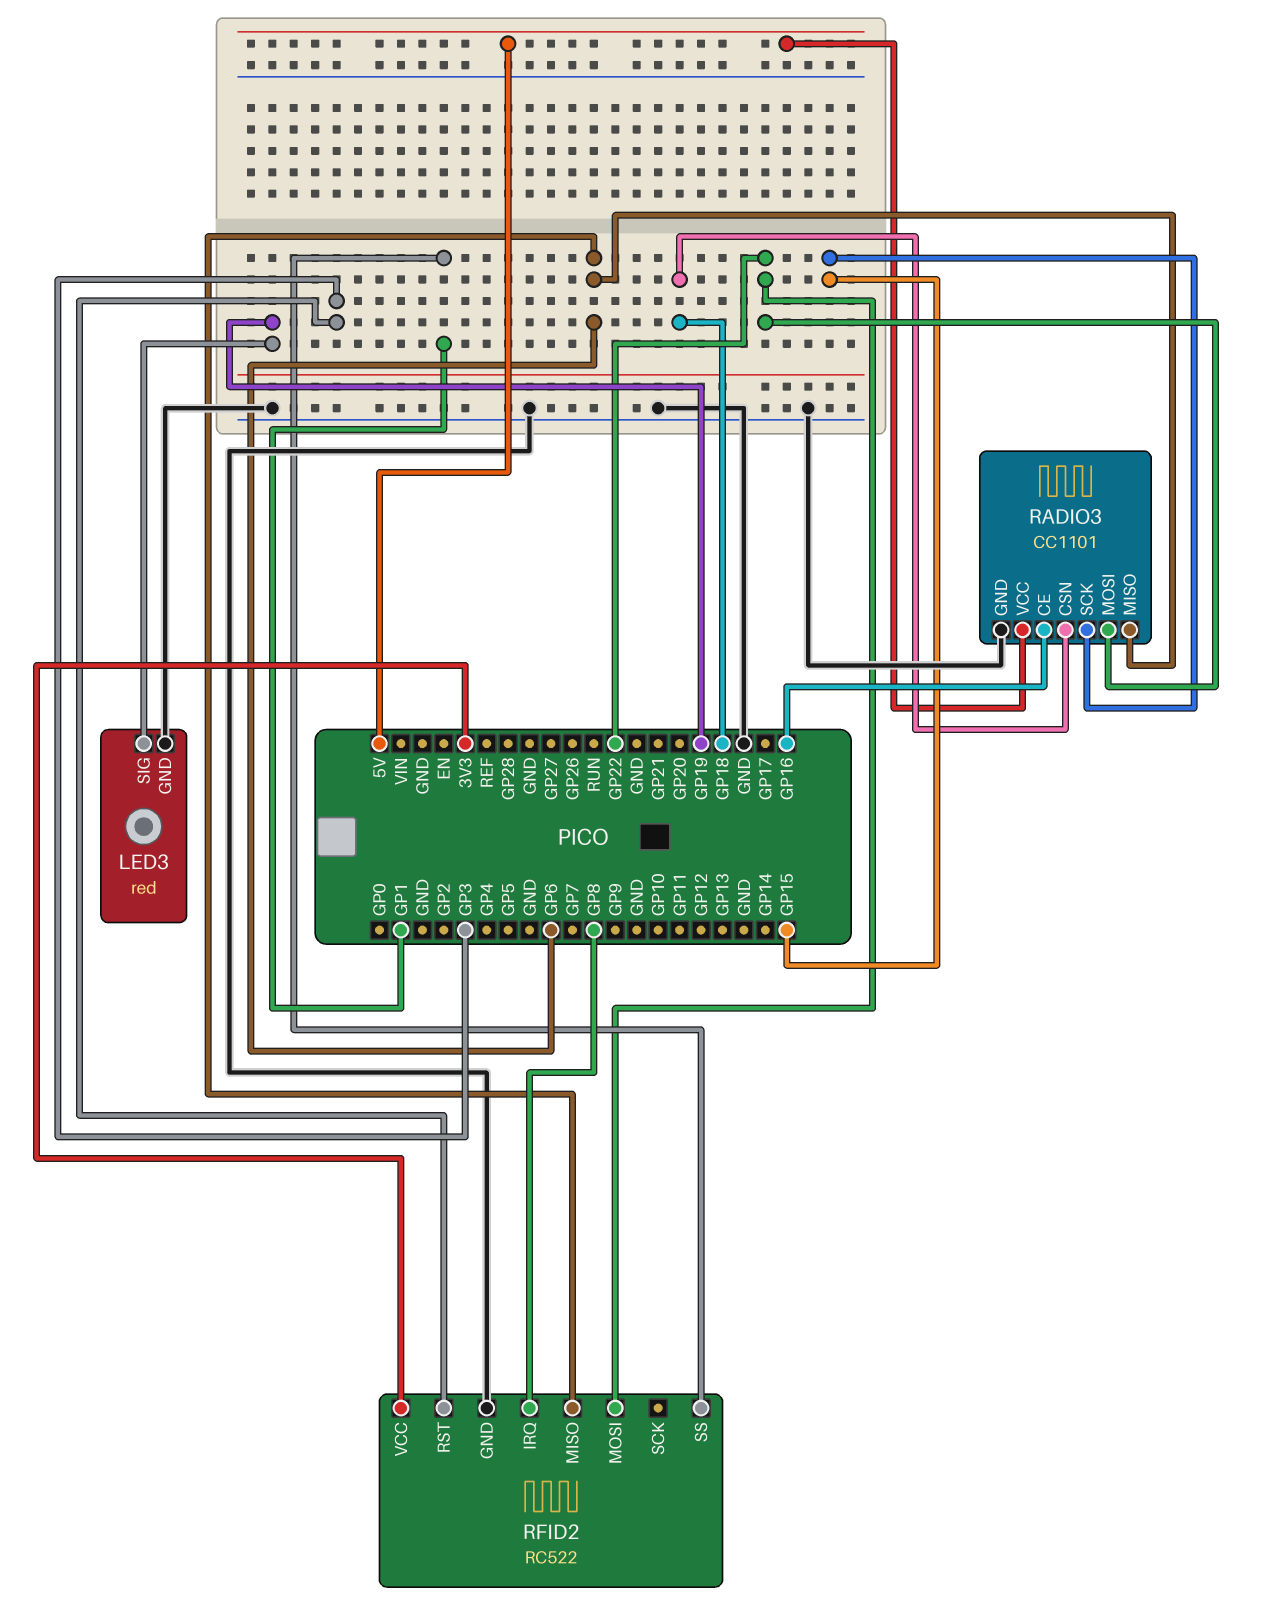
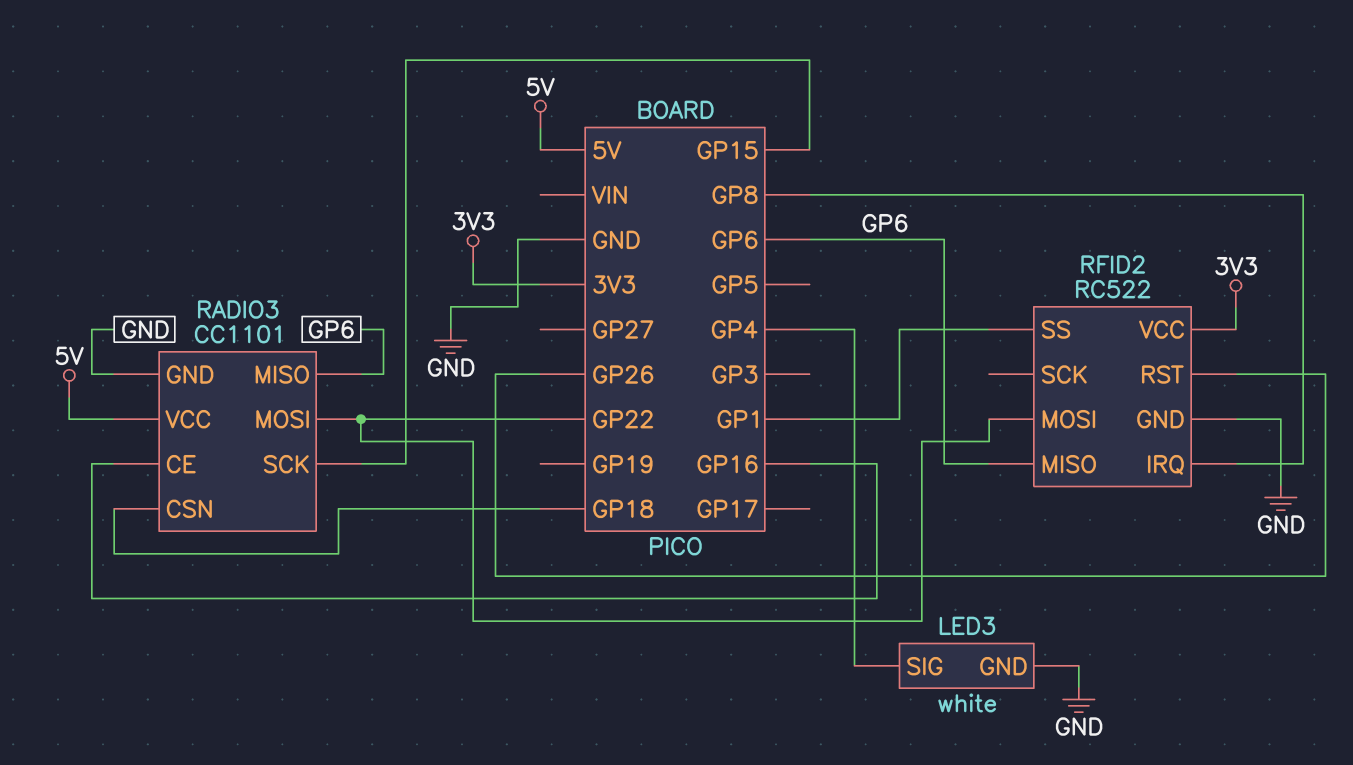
LED3: red -> white
LED3 pin SIG: GP19 -> GP4
RFID2 pin RST: GP3 -> GP26

